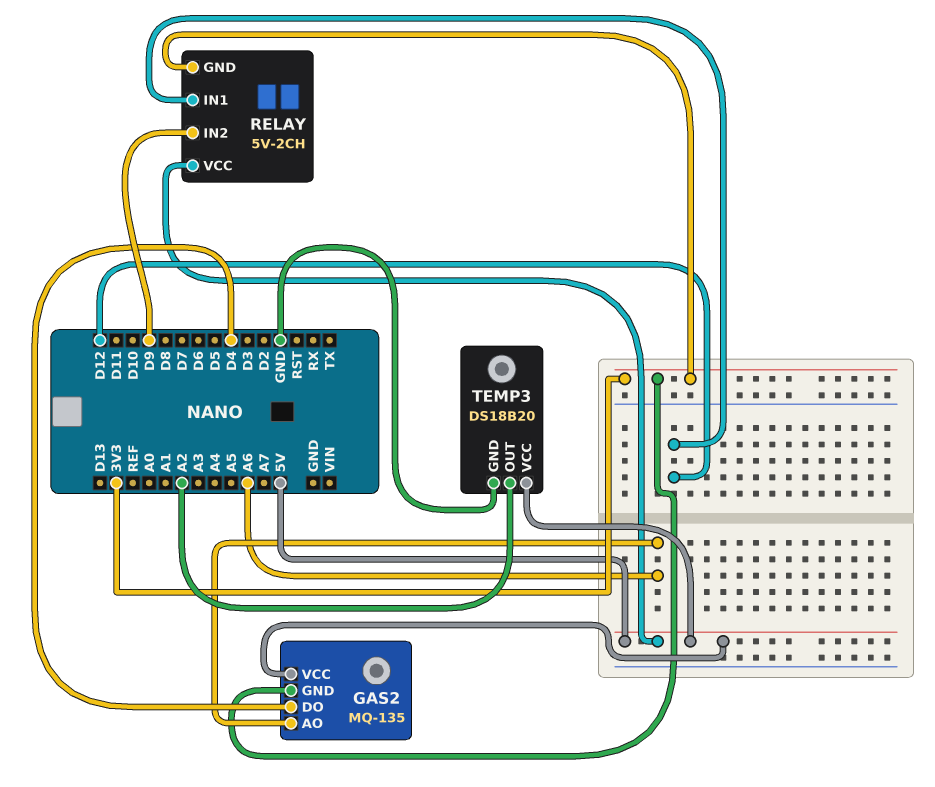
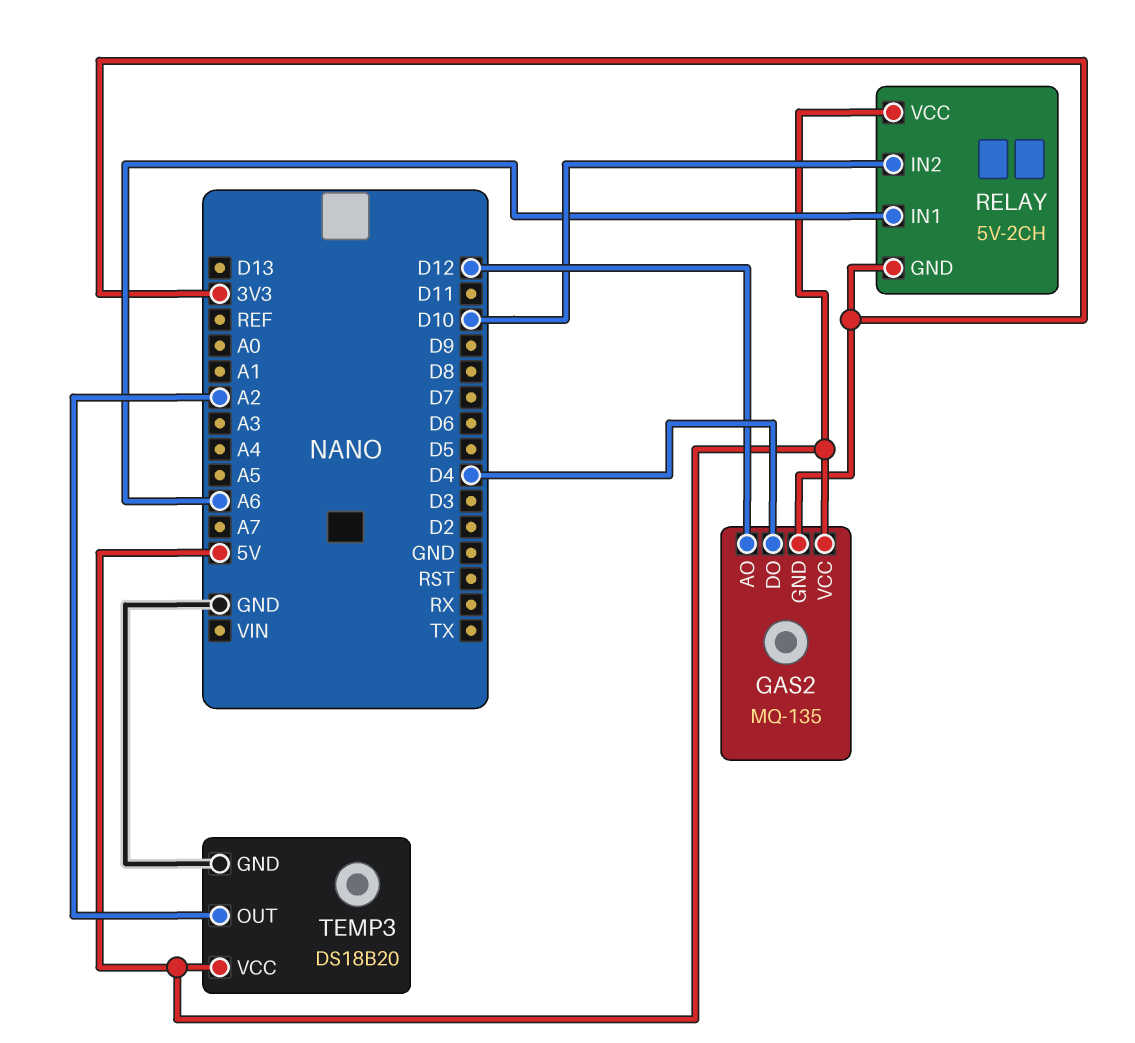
GAS2 pin AO: A6 -> D12
RELAY pin IN1: D12 -> A6
RELAY pin IN2: D9 -> D10

